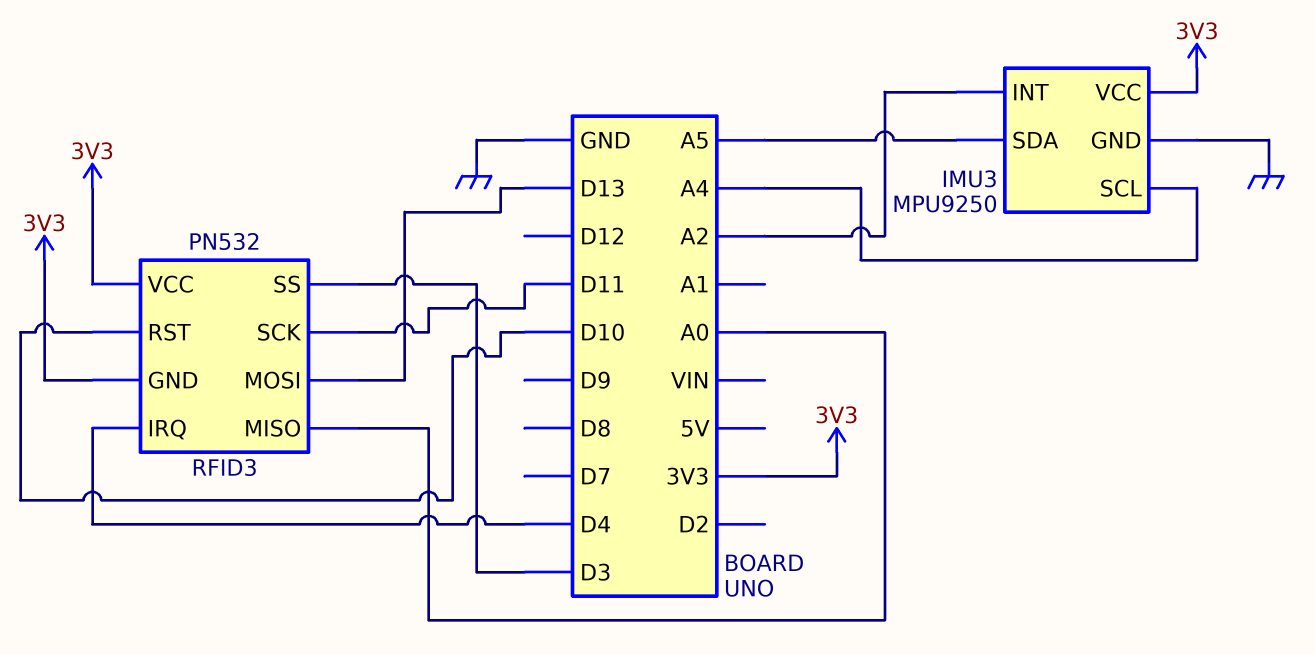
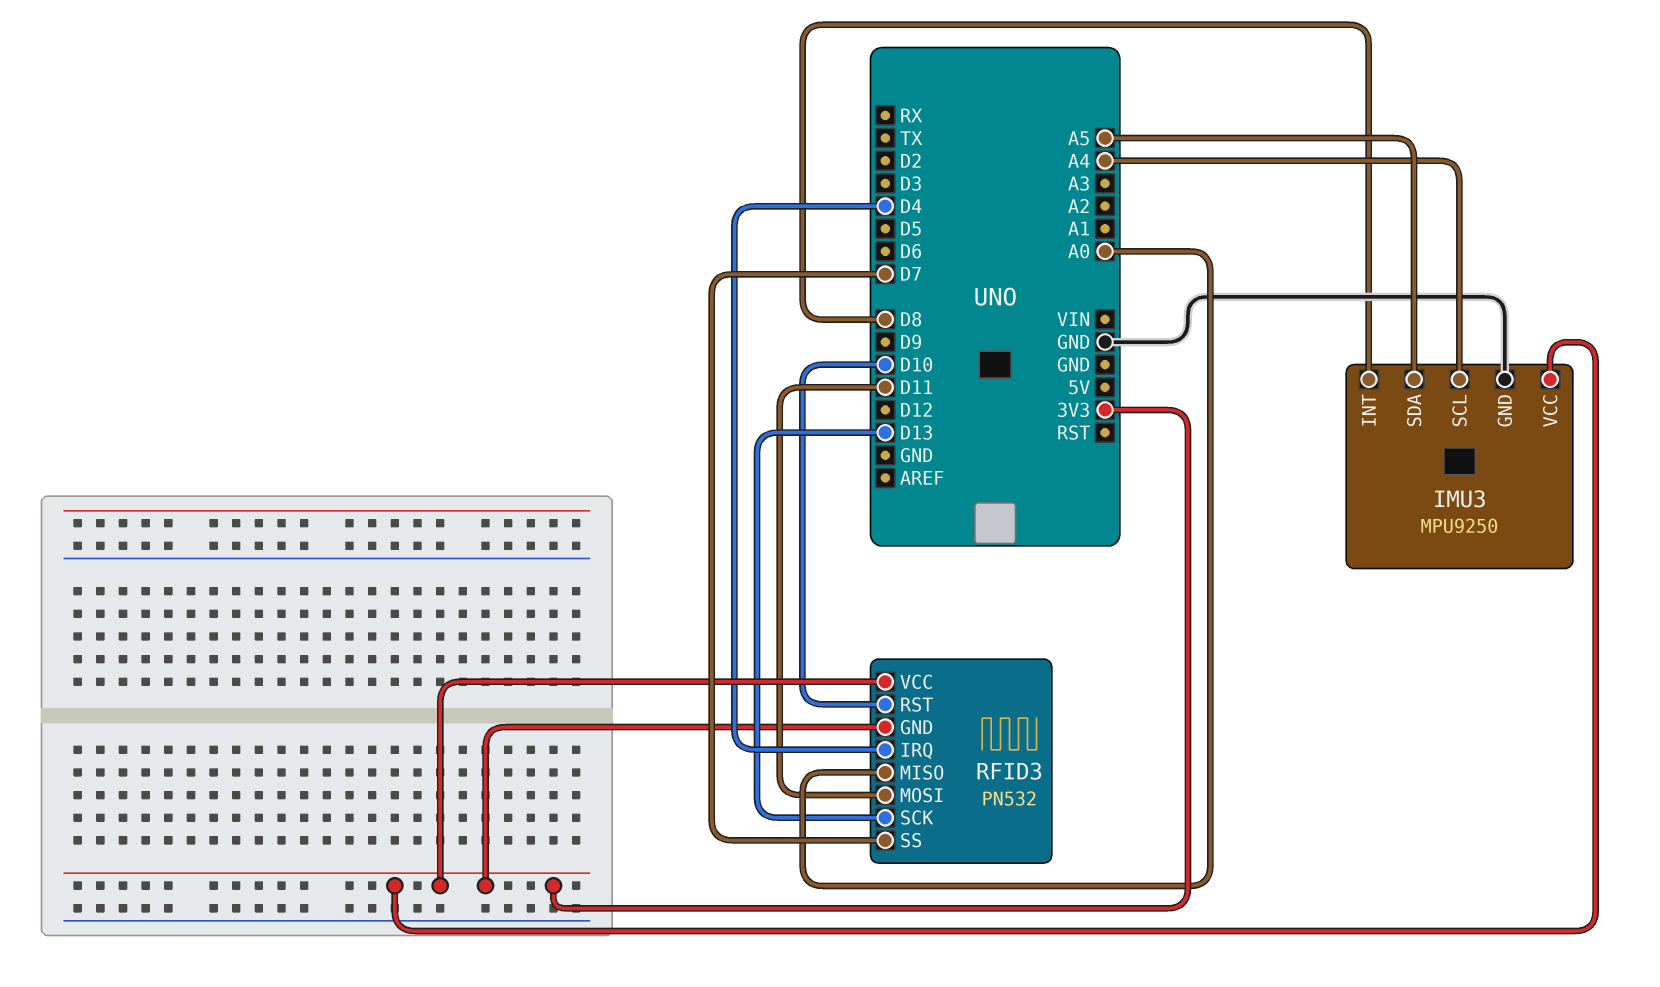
IMU3 pin INT: A2 -> D8
RFID3 pin MOSI: D13 -> D11
RFID3 pin SCK: D11 -> D13
RFID3 pin SS: D3 -> D7

